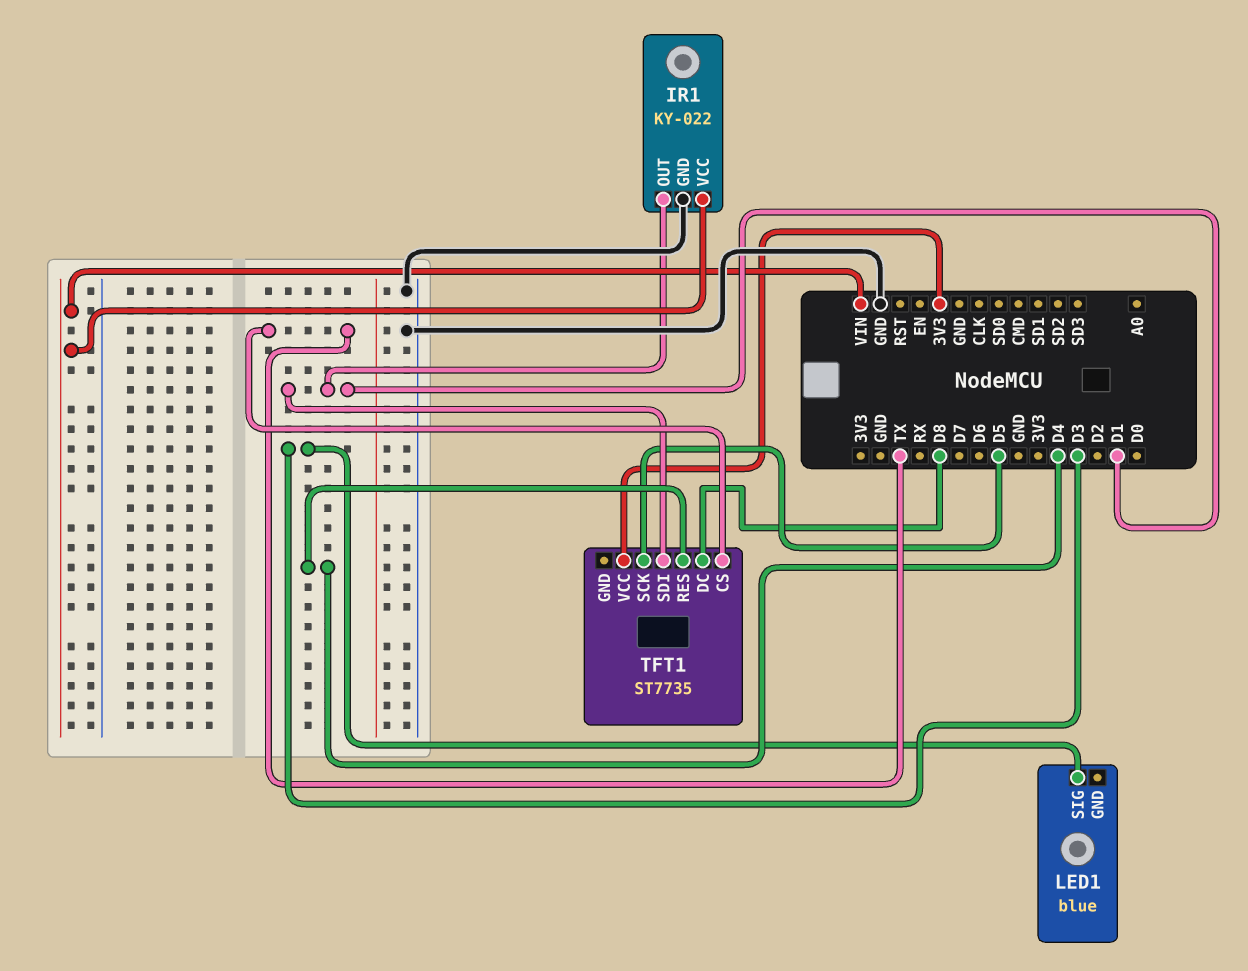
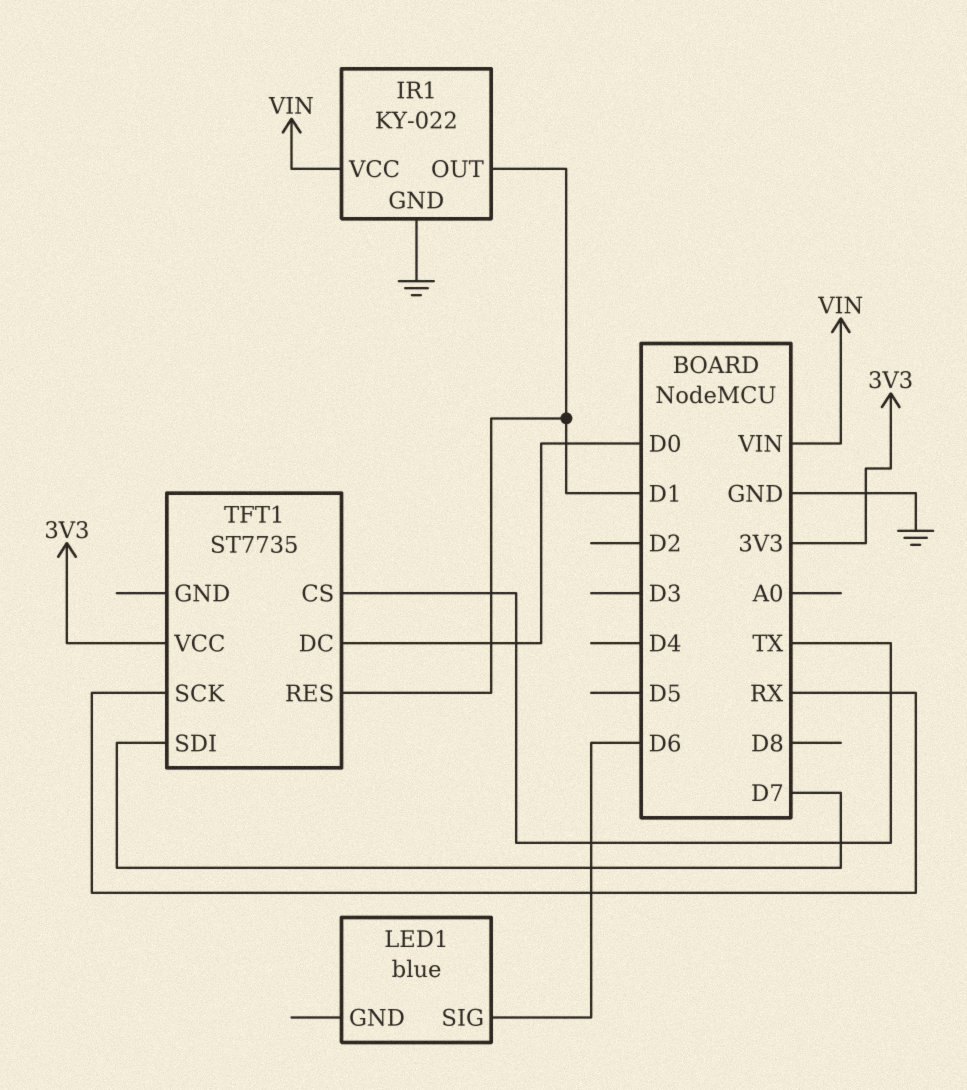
LED1 pin SIG: D3 -> D6
TFT1 pin DC: D8 -> D0
TFT1 pin RES: D4 -> D1
TFT1 pin SCK: D5 -> RX
TFT1 pin SDI: D1 -> D7

